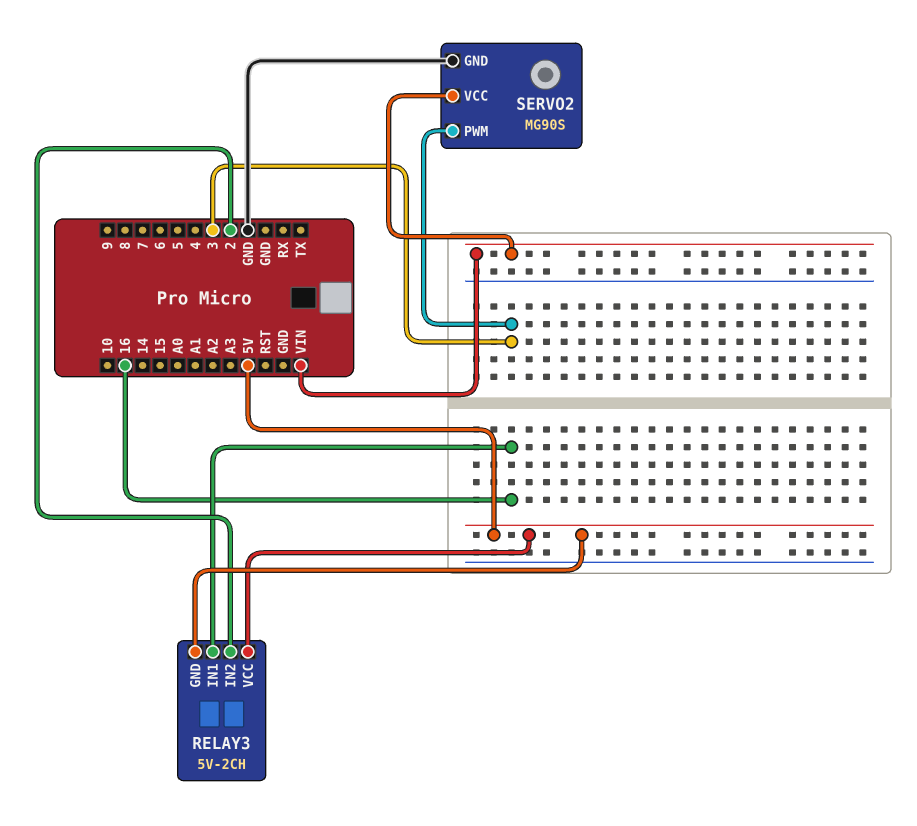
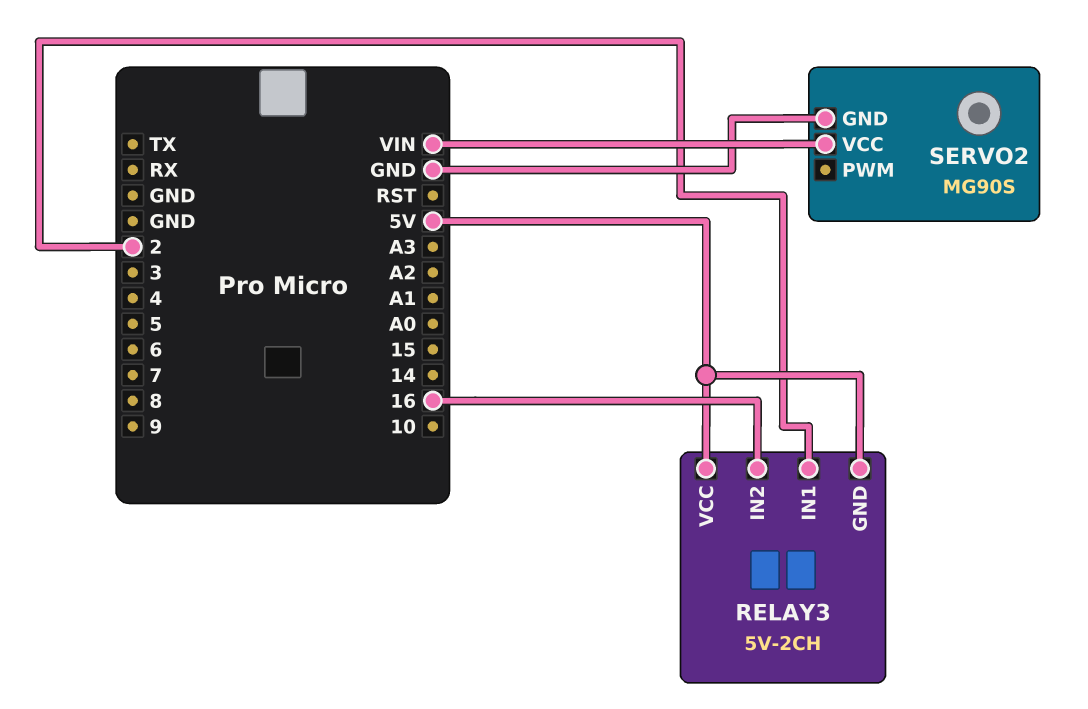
RELAY3 pin IN1: 16 -> 2
RELAY3 pin IN2: 2 -> 16
SERVO2 pin PWM: 3 -> none

